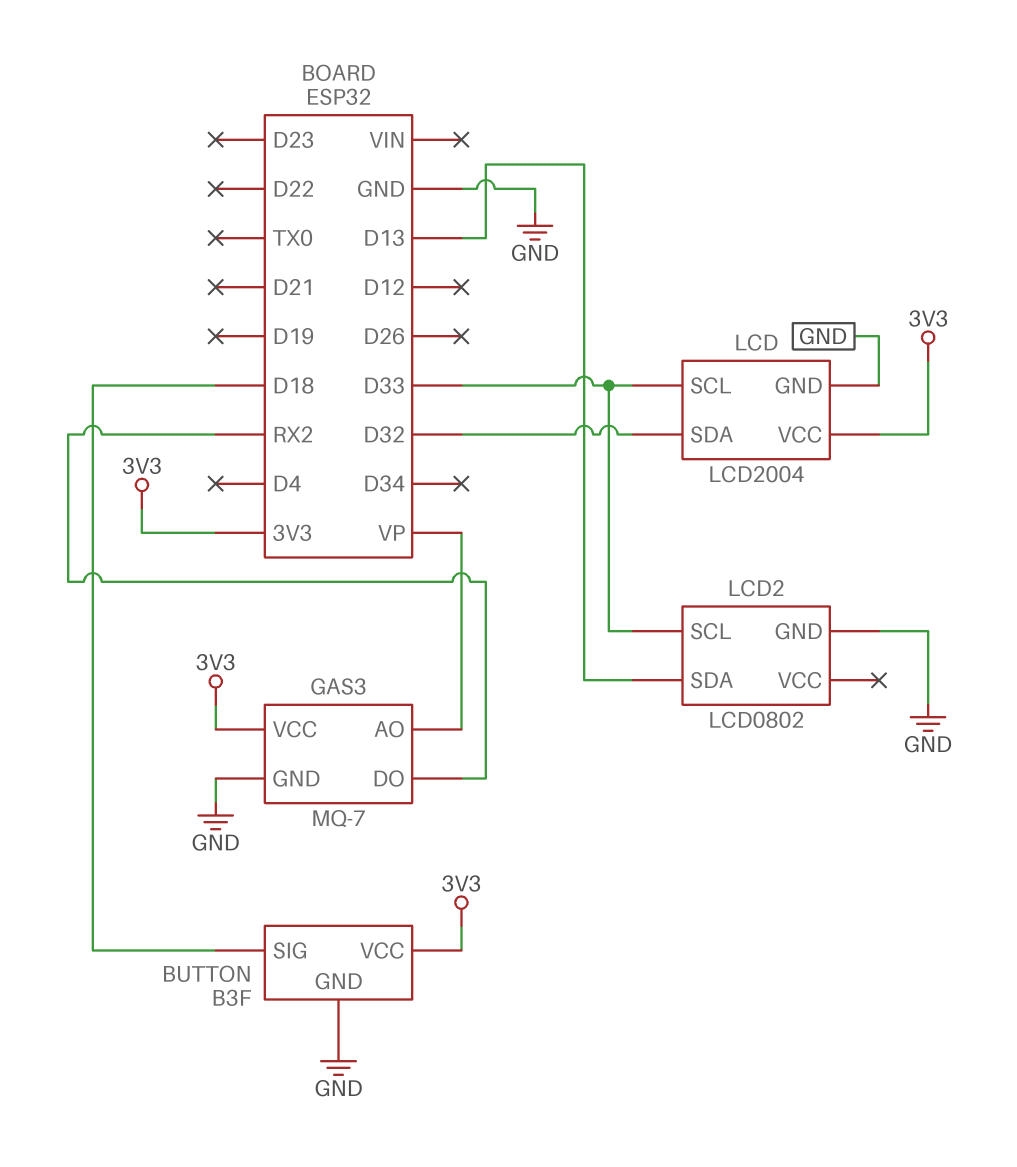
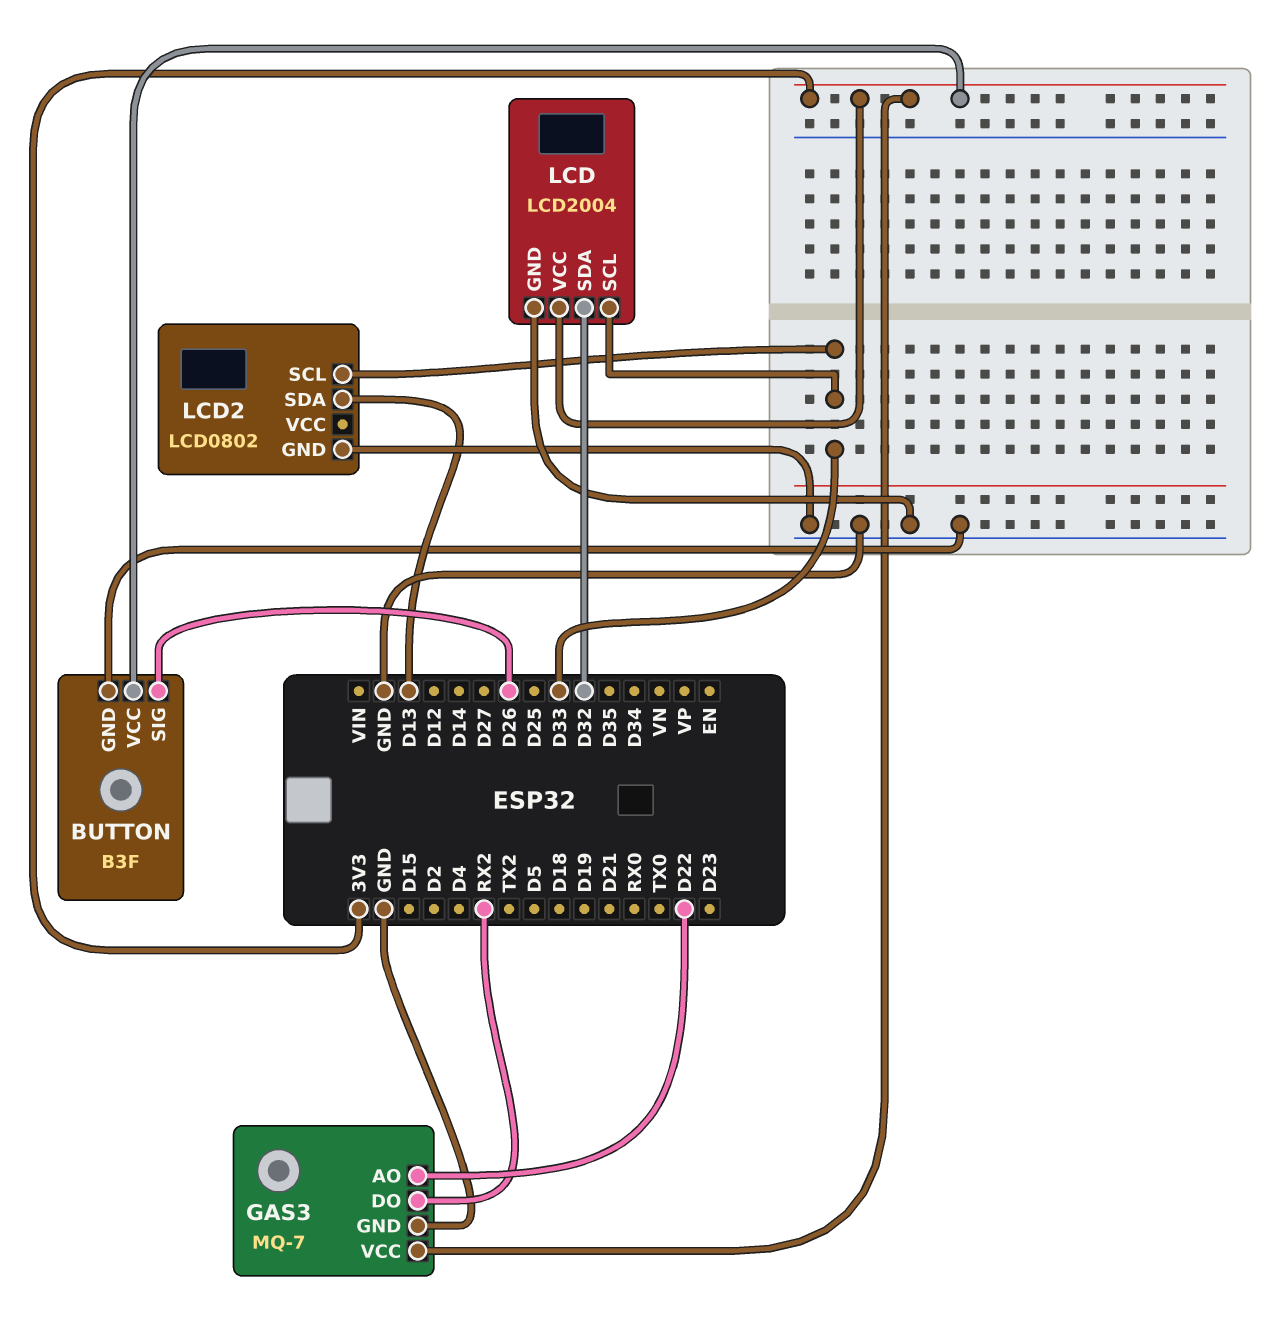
BUTTON pin SIG: D18 -> D26
GAS3 pin AO: VP -> D22

